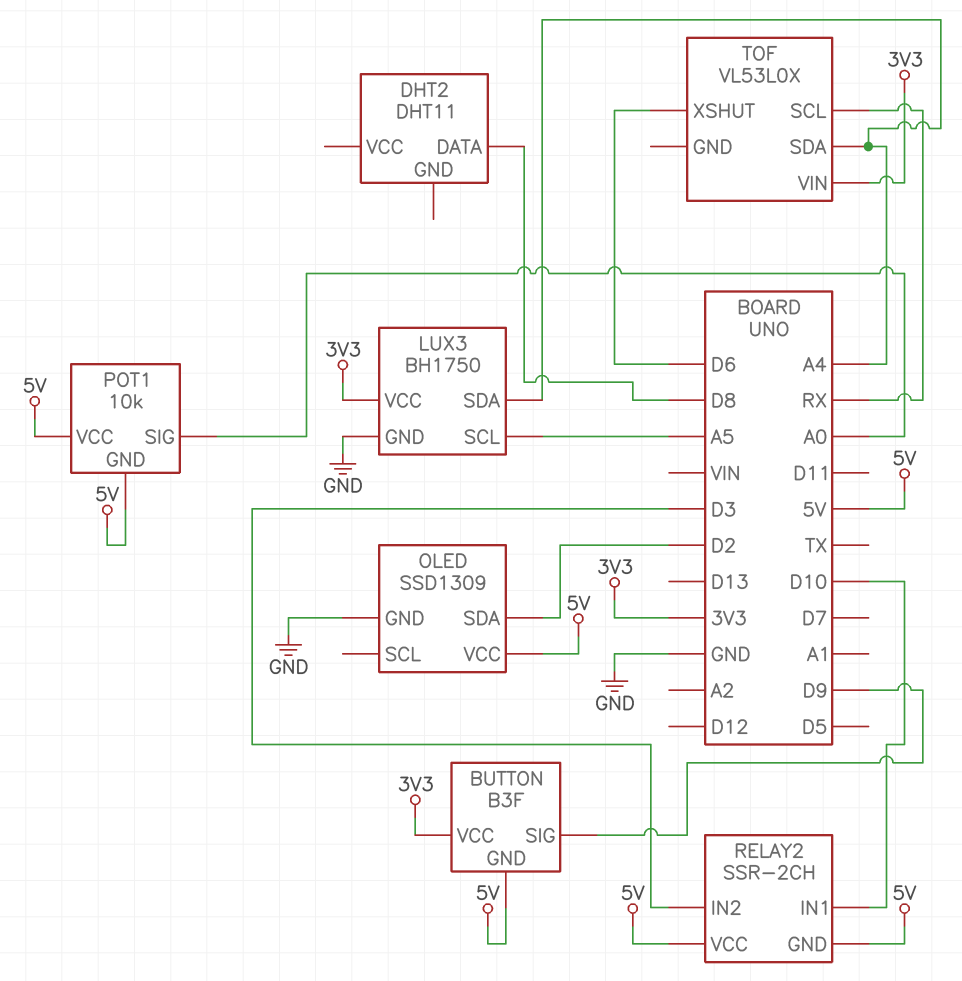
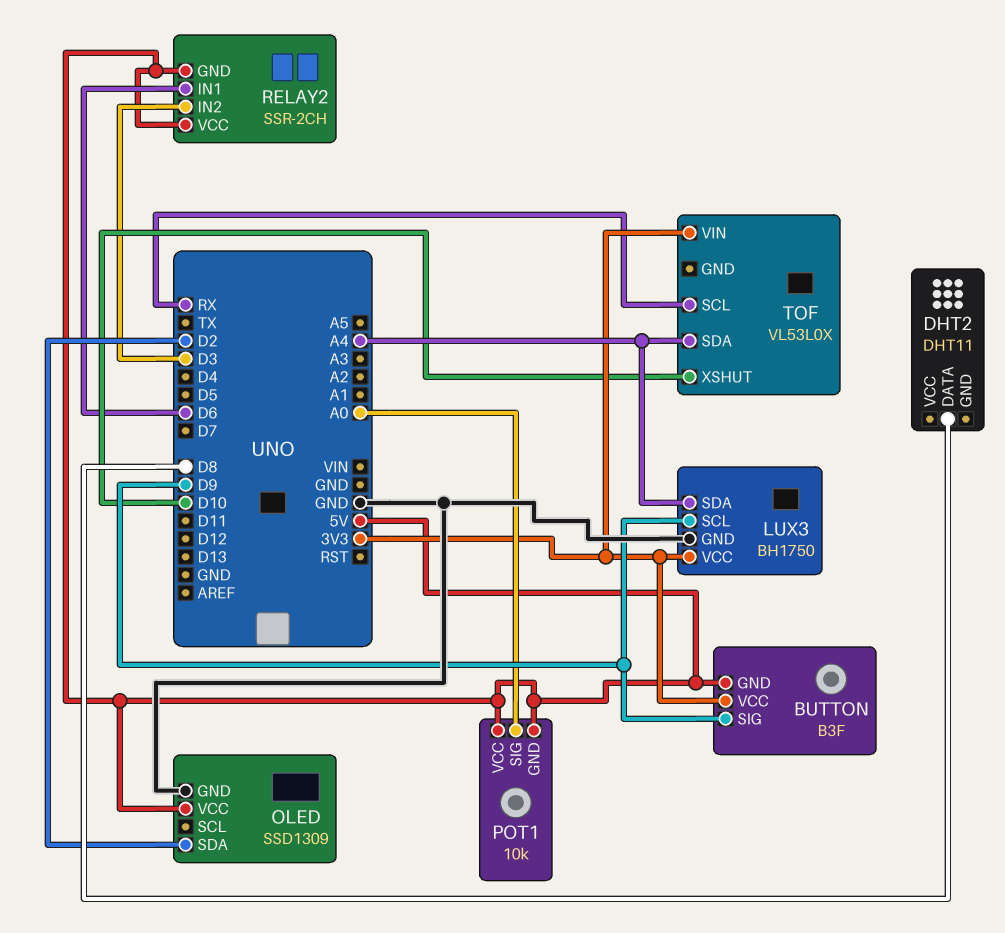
LUX3 pin SCL: A5 -> D9
RELAY2 pin IN1: D10 -> D6
TOF pin XSHUT: D6 -> D10

